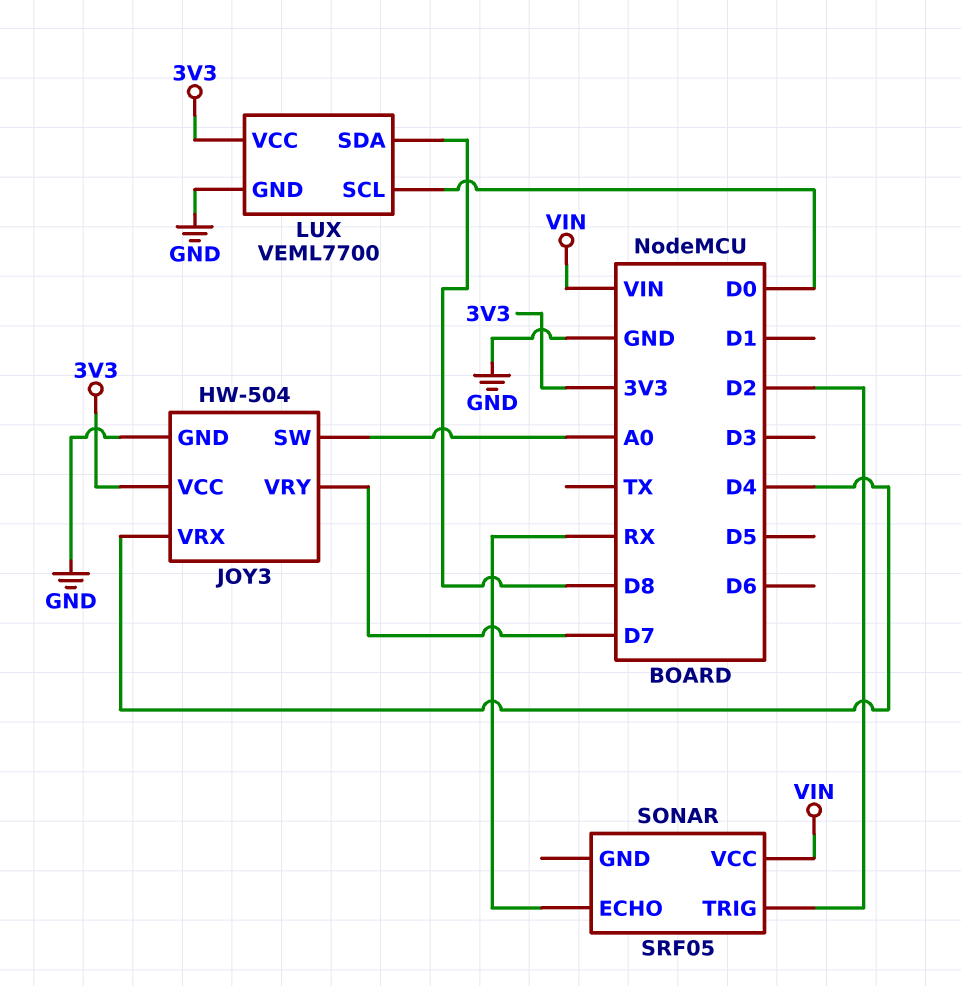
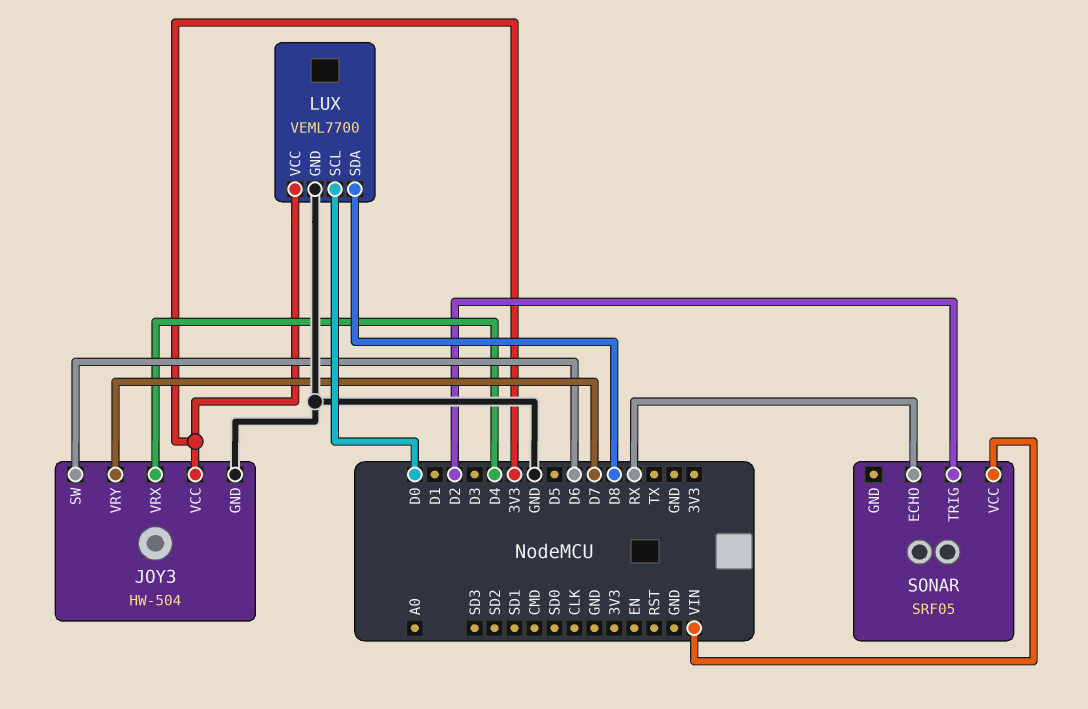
JOY3 pin SW: A0 -> D6

